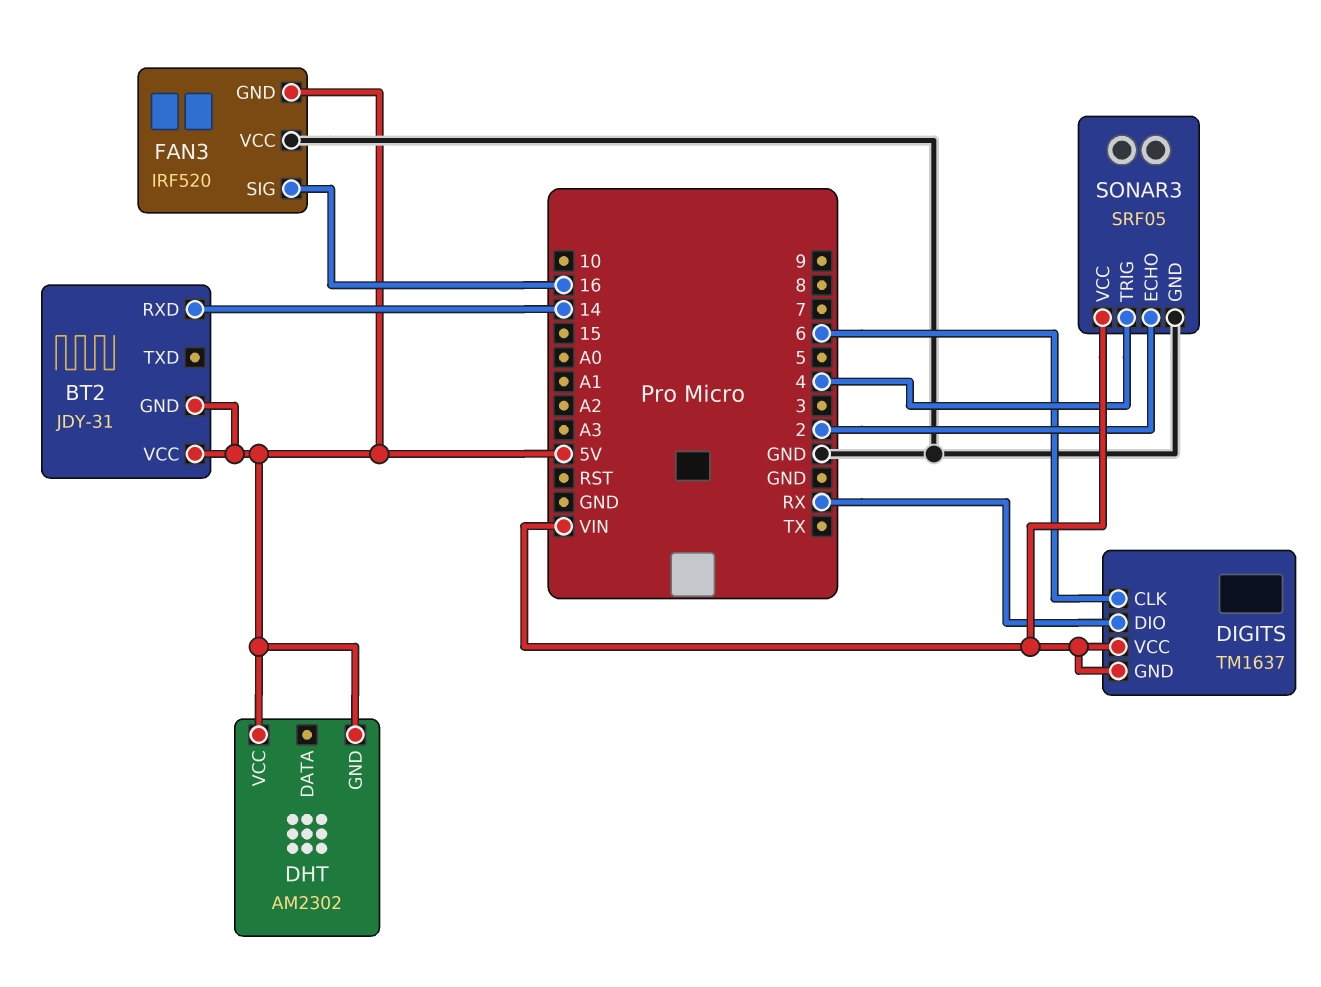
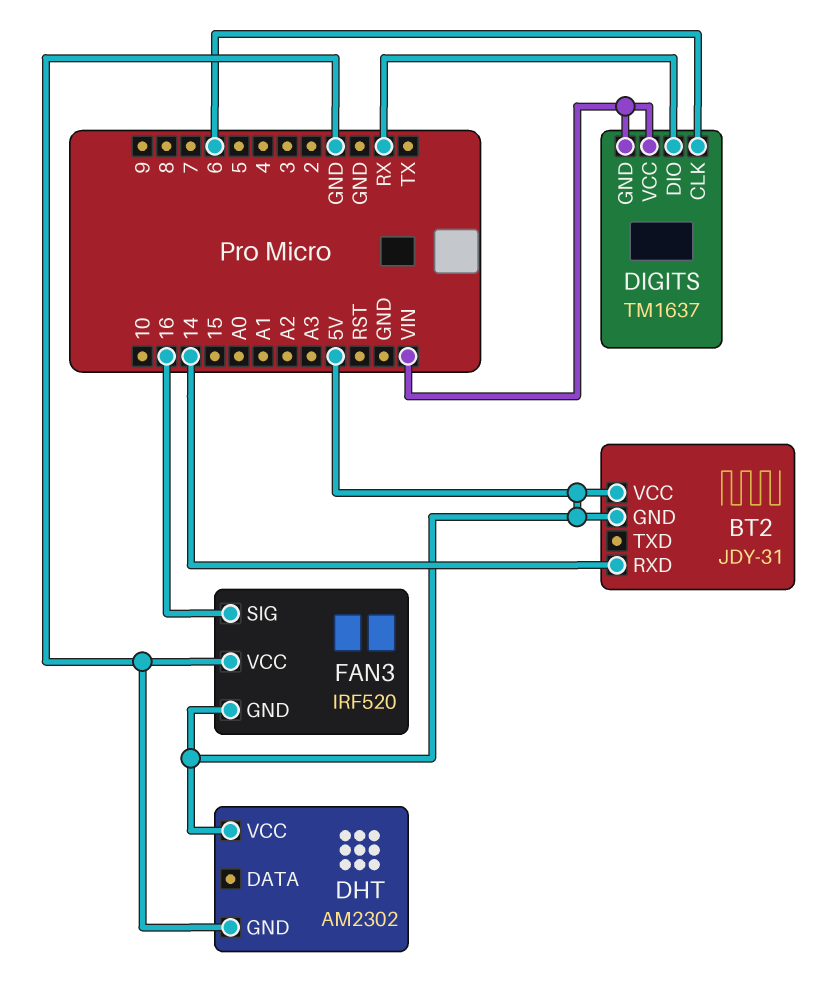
DHT pin GND: 5V -> GND
SONAR3: SRF05 -> none
SONAR3 pin ECHO: 2 -> none
SONAR3 pin GND: GND -> none
SONAR3 pin TRIG: 4 -> none
SONAR3 pin VCC: VIN -> none

